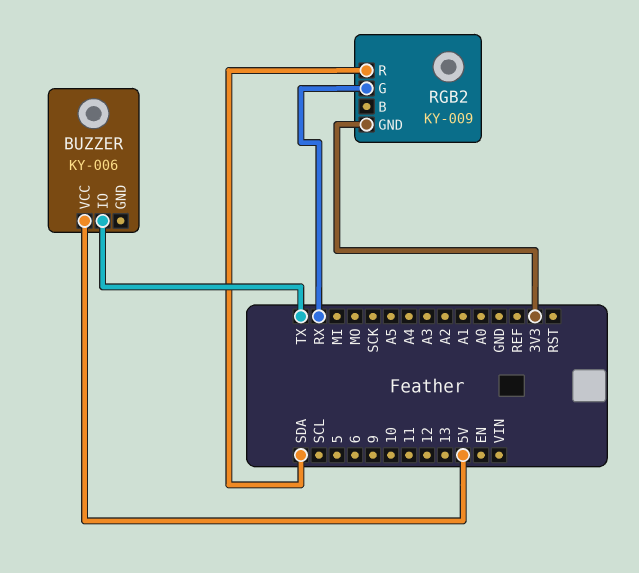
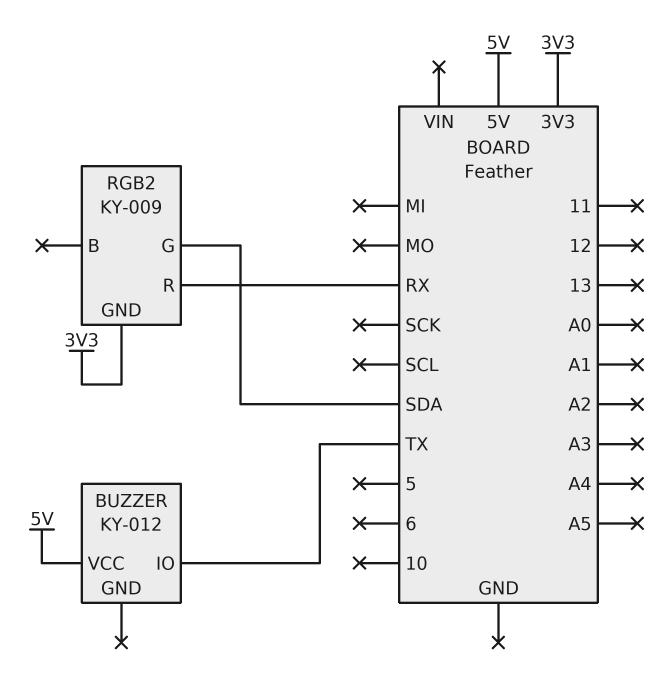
BUZZER: KY-006 -> KY-012
RGB2 pin G: RX -> SDA
RGB2 pin R: SDA -> RX

